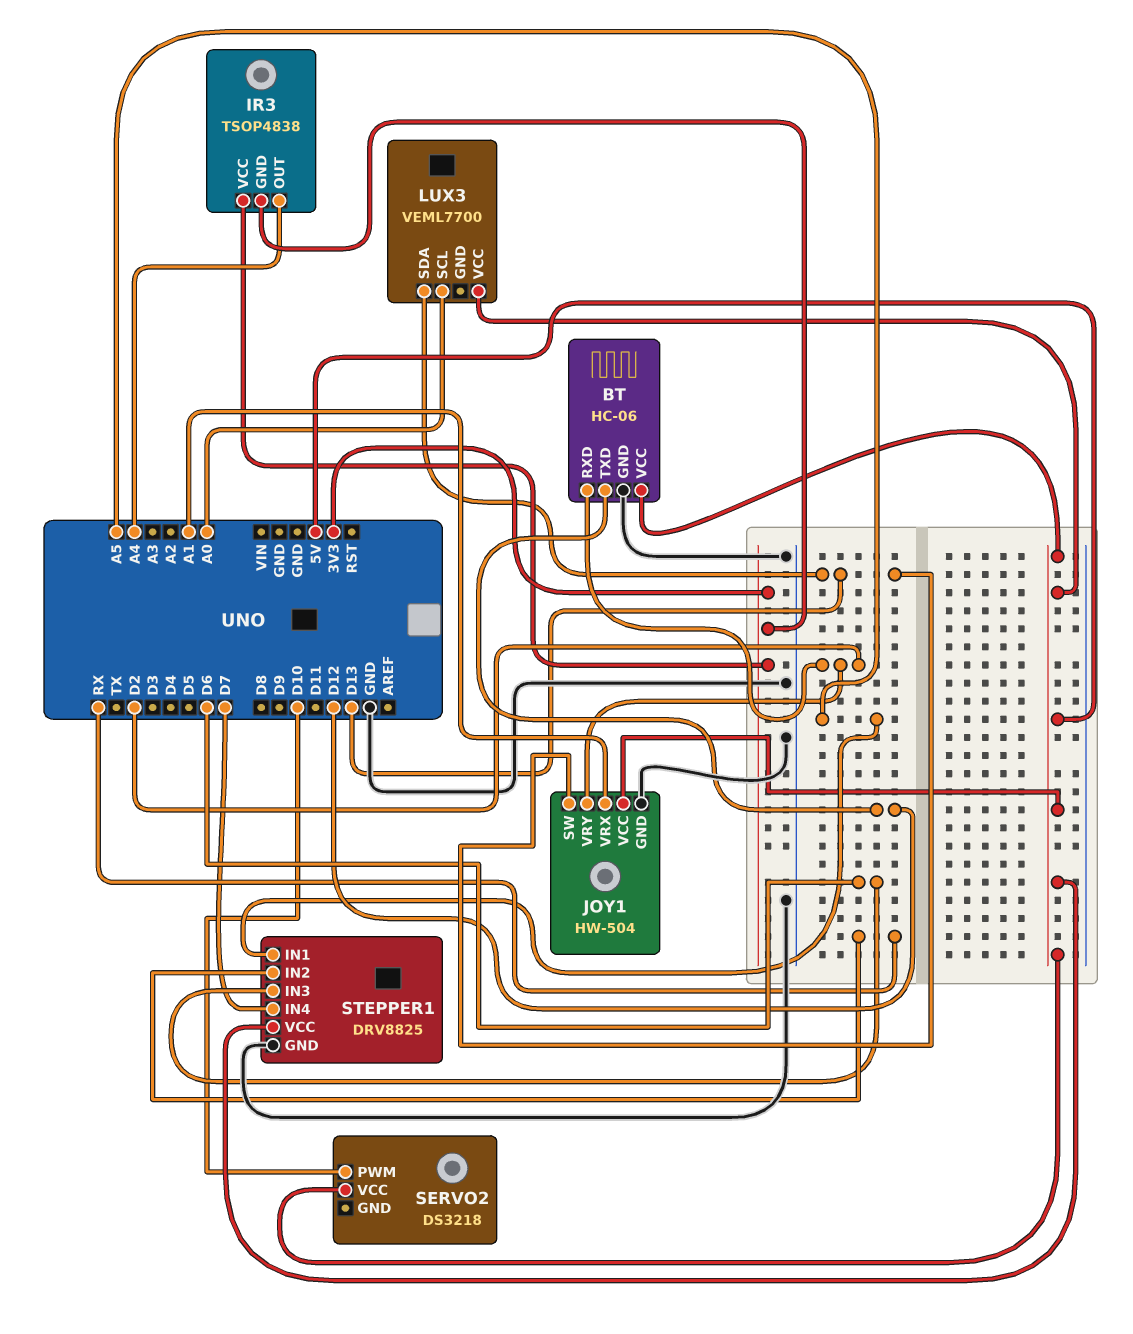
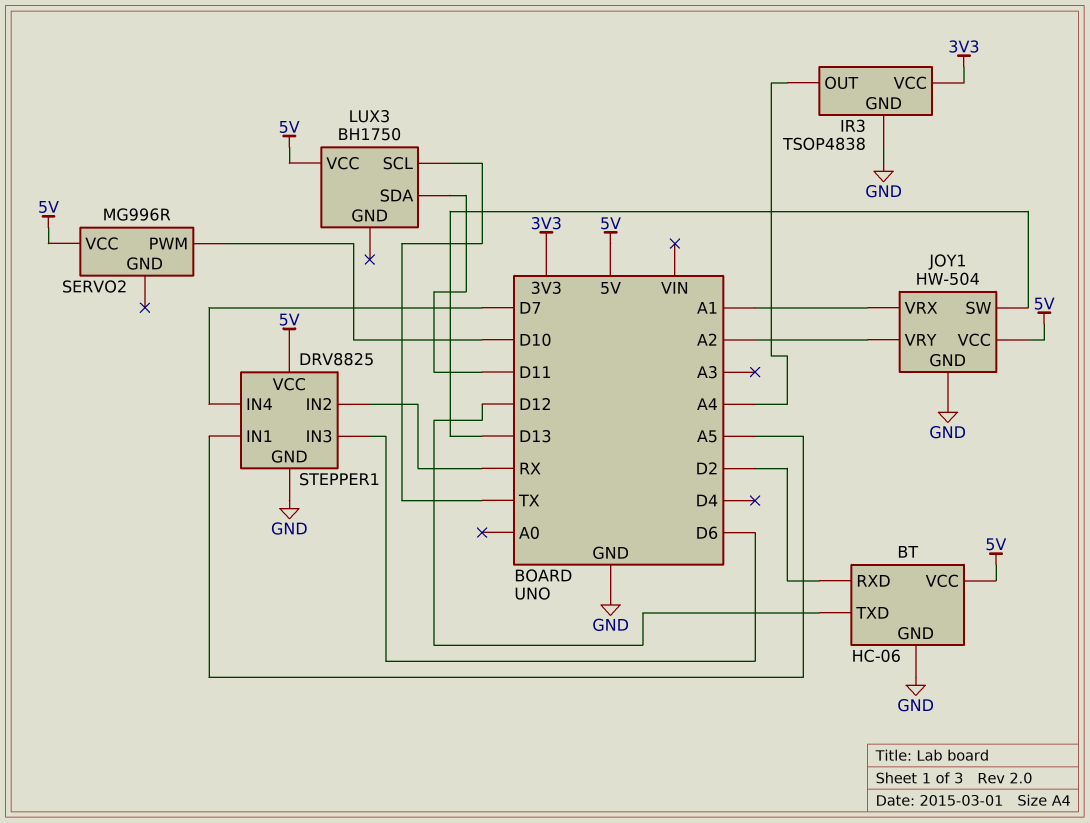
IR3 pin GND: 3V3 -> GND
JOY1 pin VRY: D2 -> A2
LUX3: VEML7700 -> BH1750
LUX3 pin SCL: A0 -> TX
LUX3 pin SDA: D13 -> D11
SERVO2: DS3218 -> MG996R

